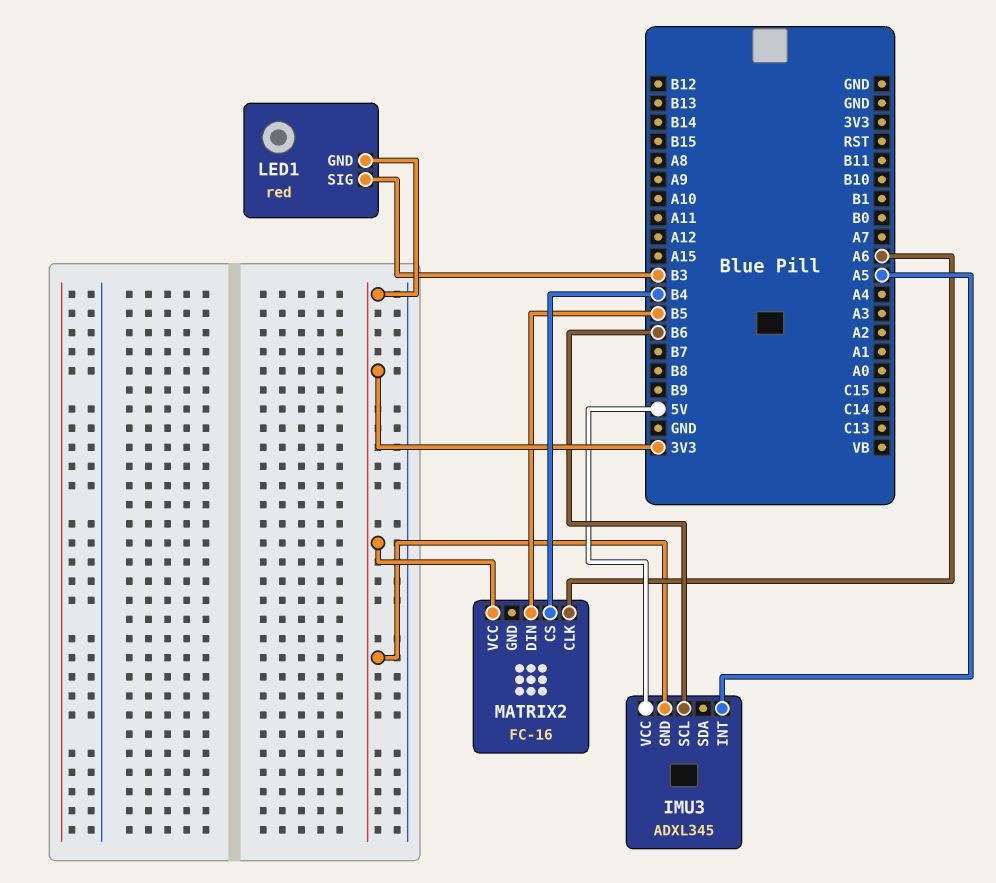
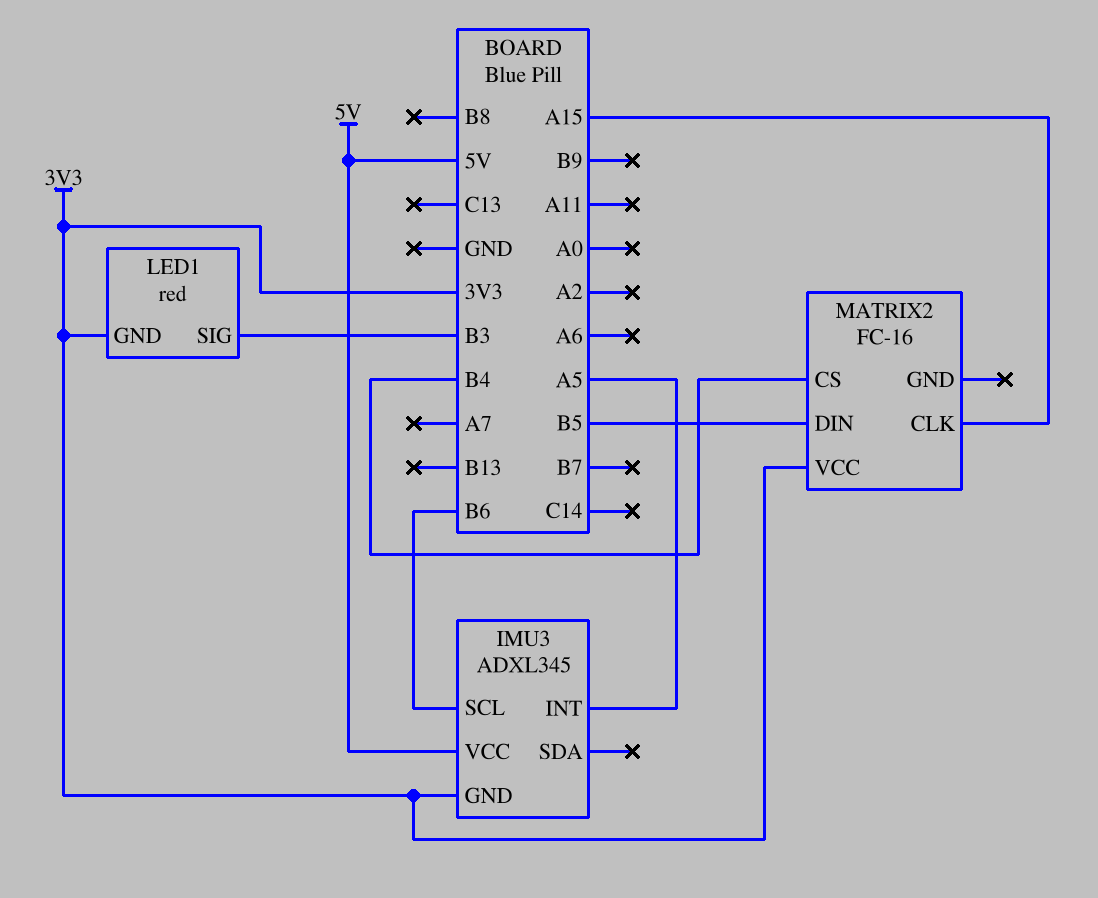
MATRIX2 pin CLK: A6 -> A15

